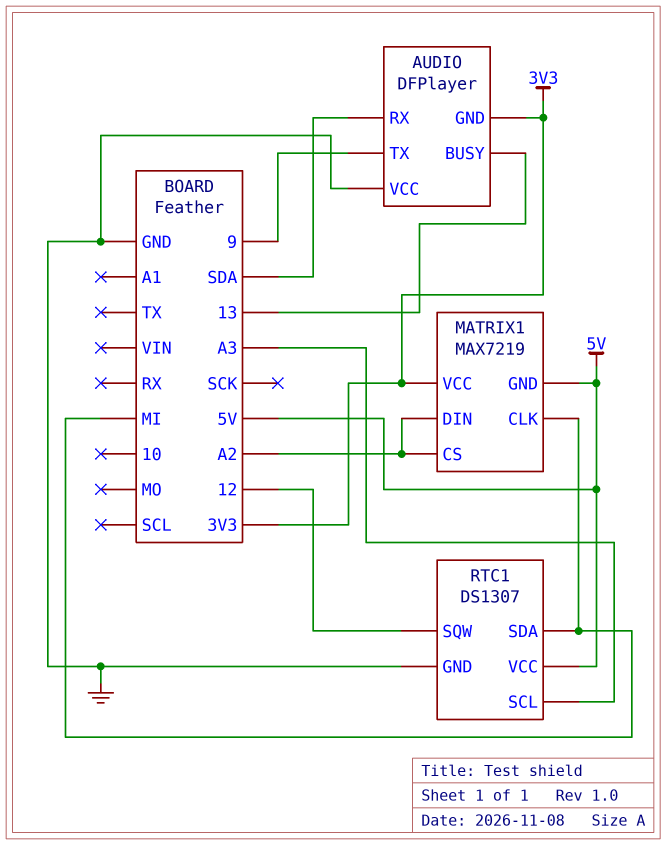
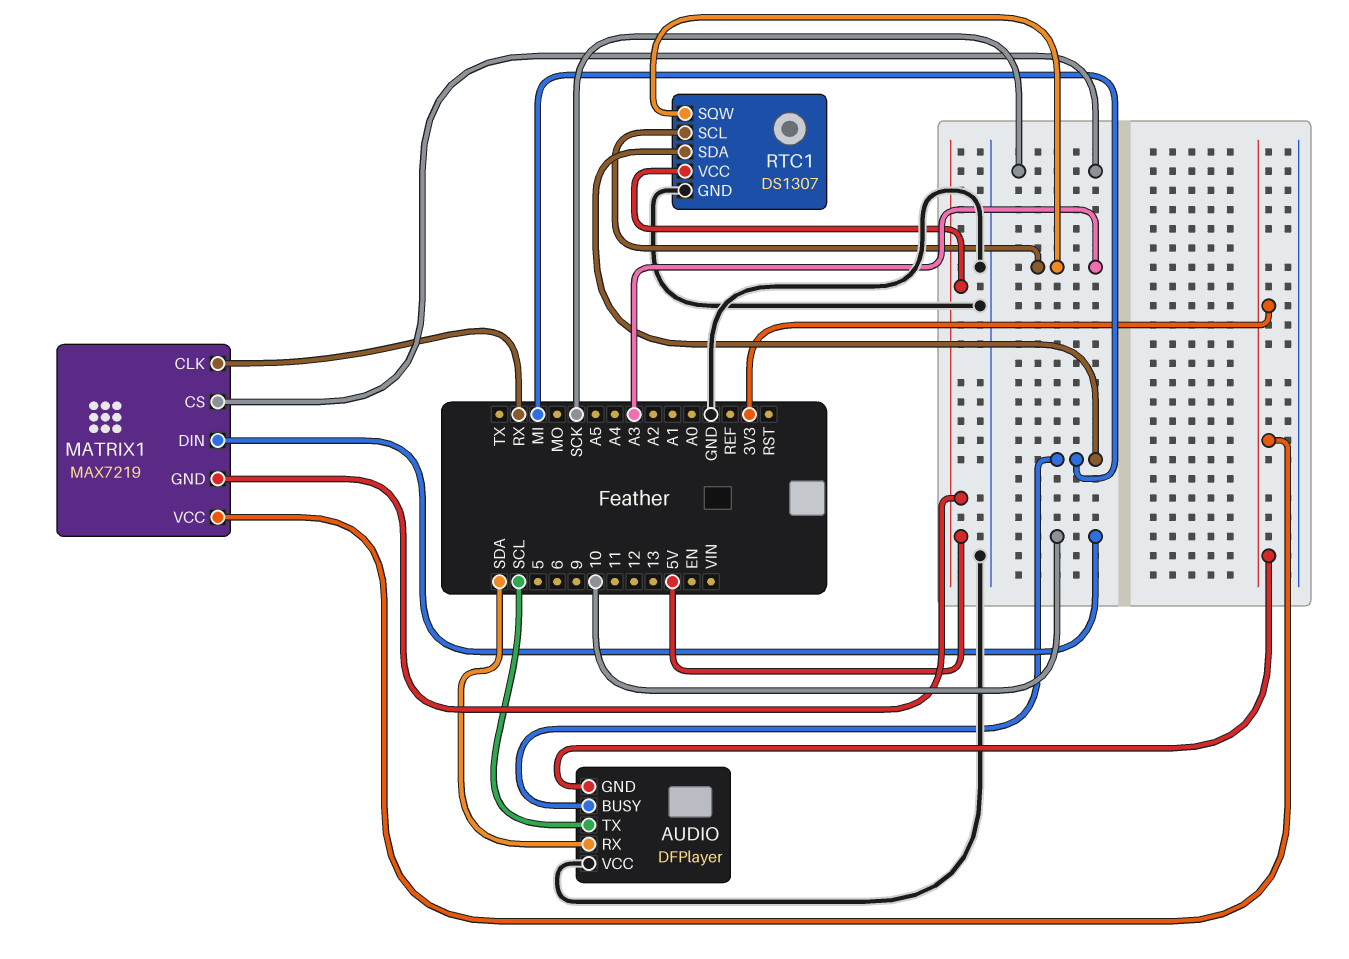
AUDIO pin BUSY: 13 -> MI
AUDIO pin TX: 9 -> SCL
MATRIX1 pin CLK: MI -> RX
MATRIX1 pin CS: A2 -> SCK
MATRIX1 pin DIN: A2 -> 10
RTC1 pin SQW: 12 -> A3

